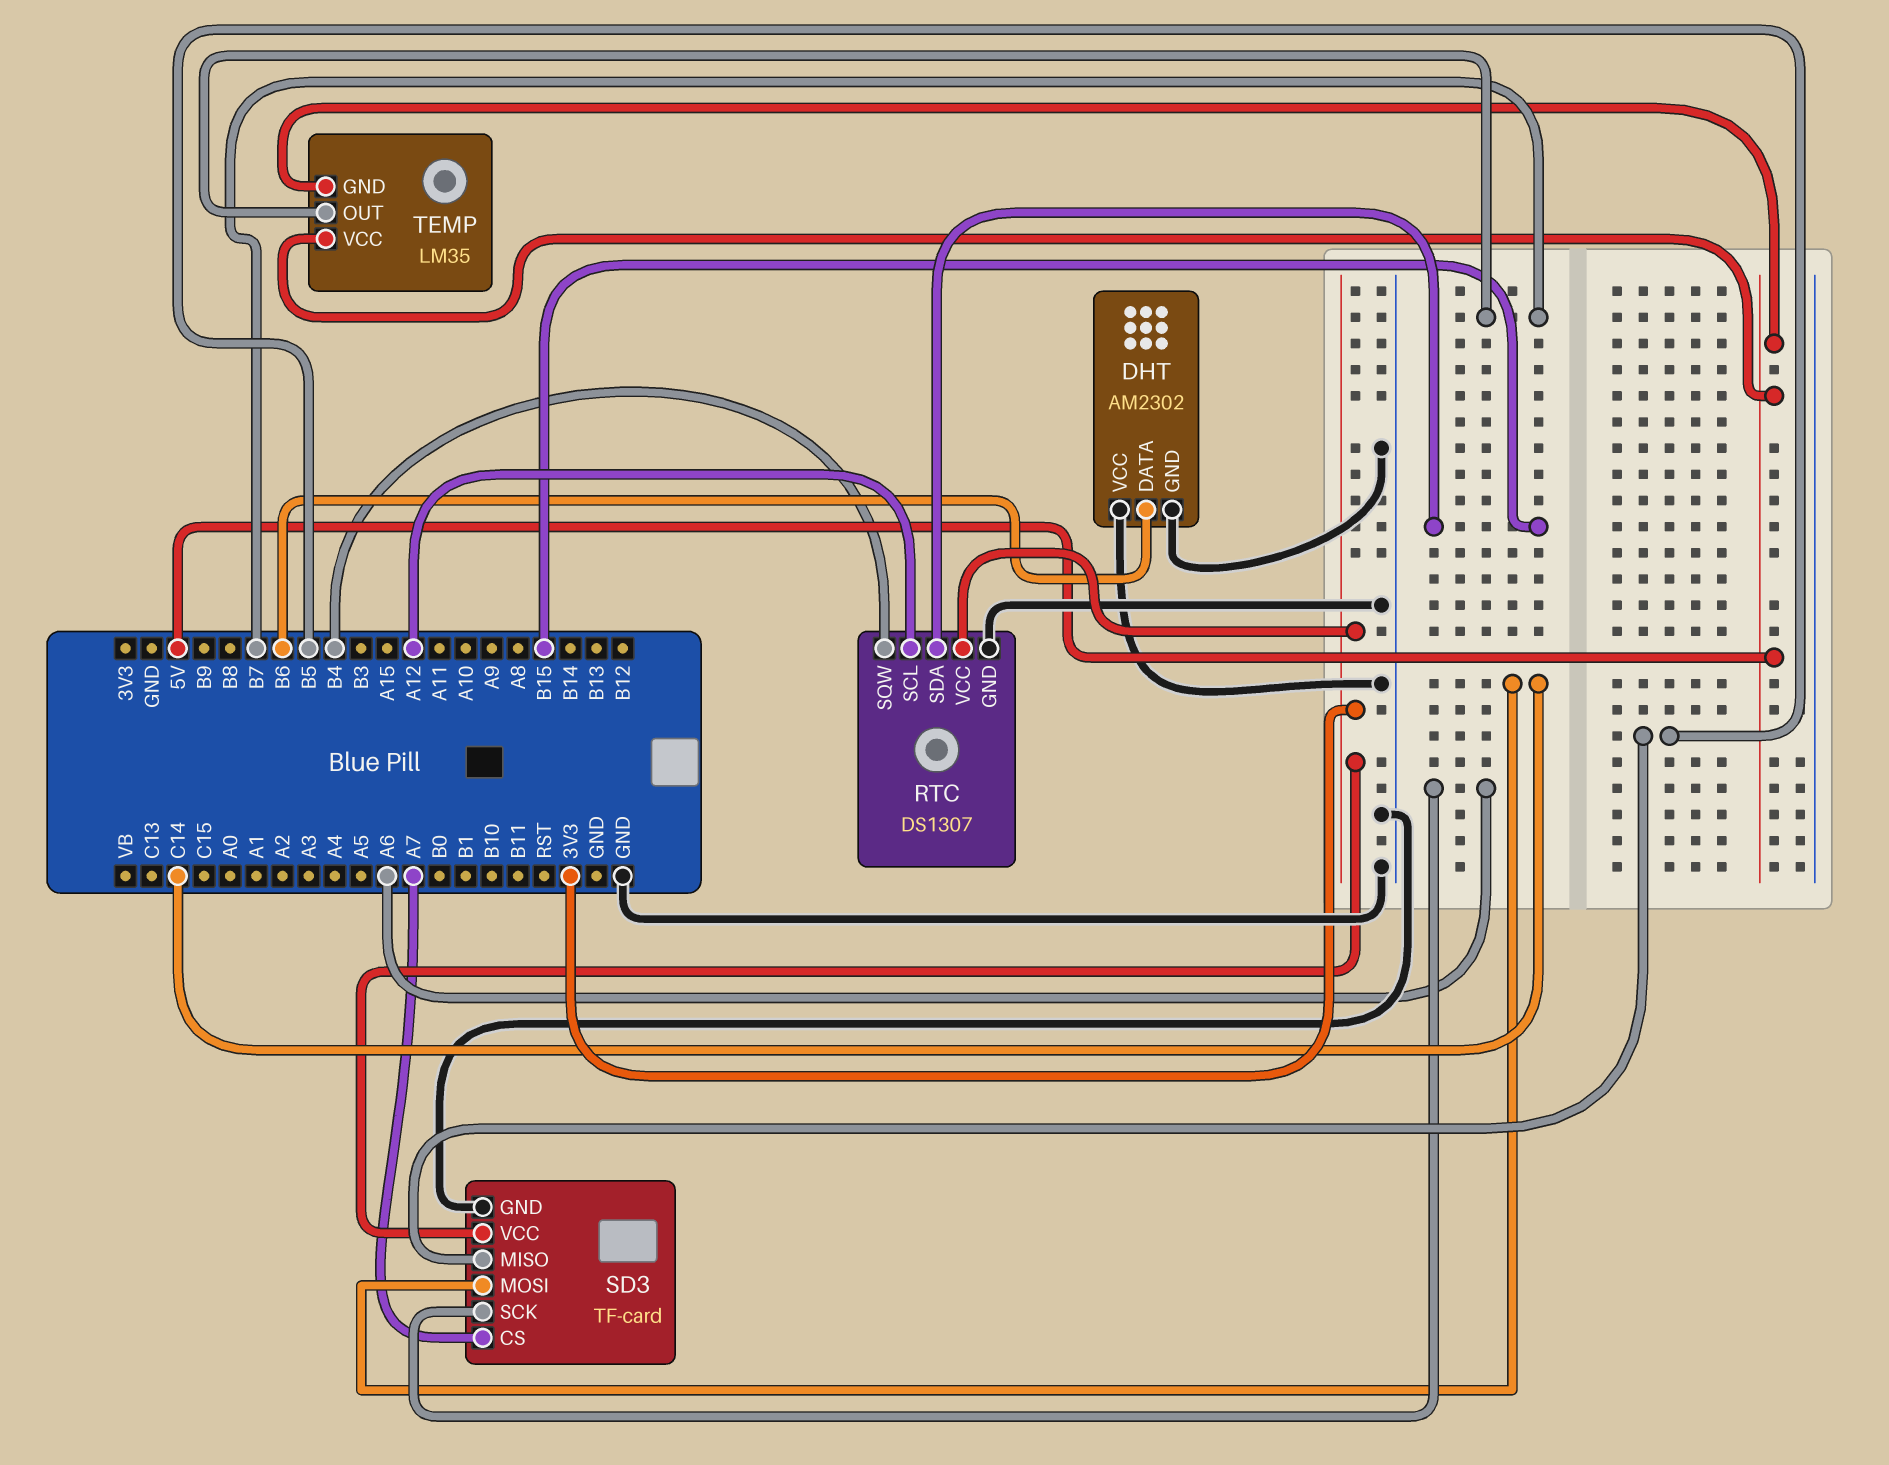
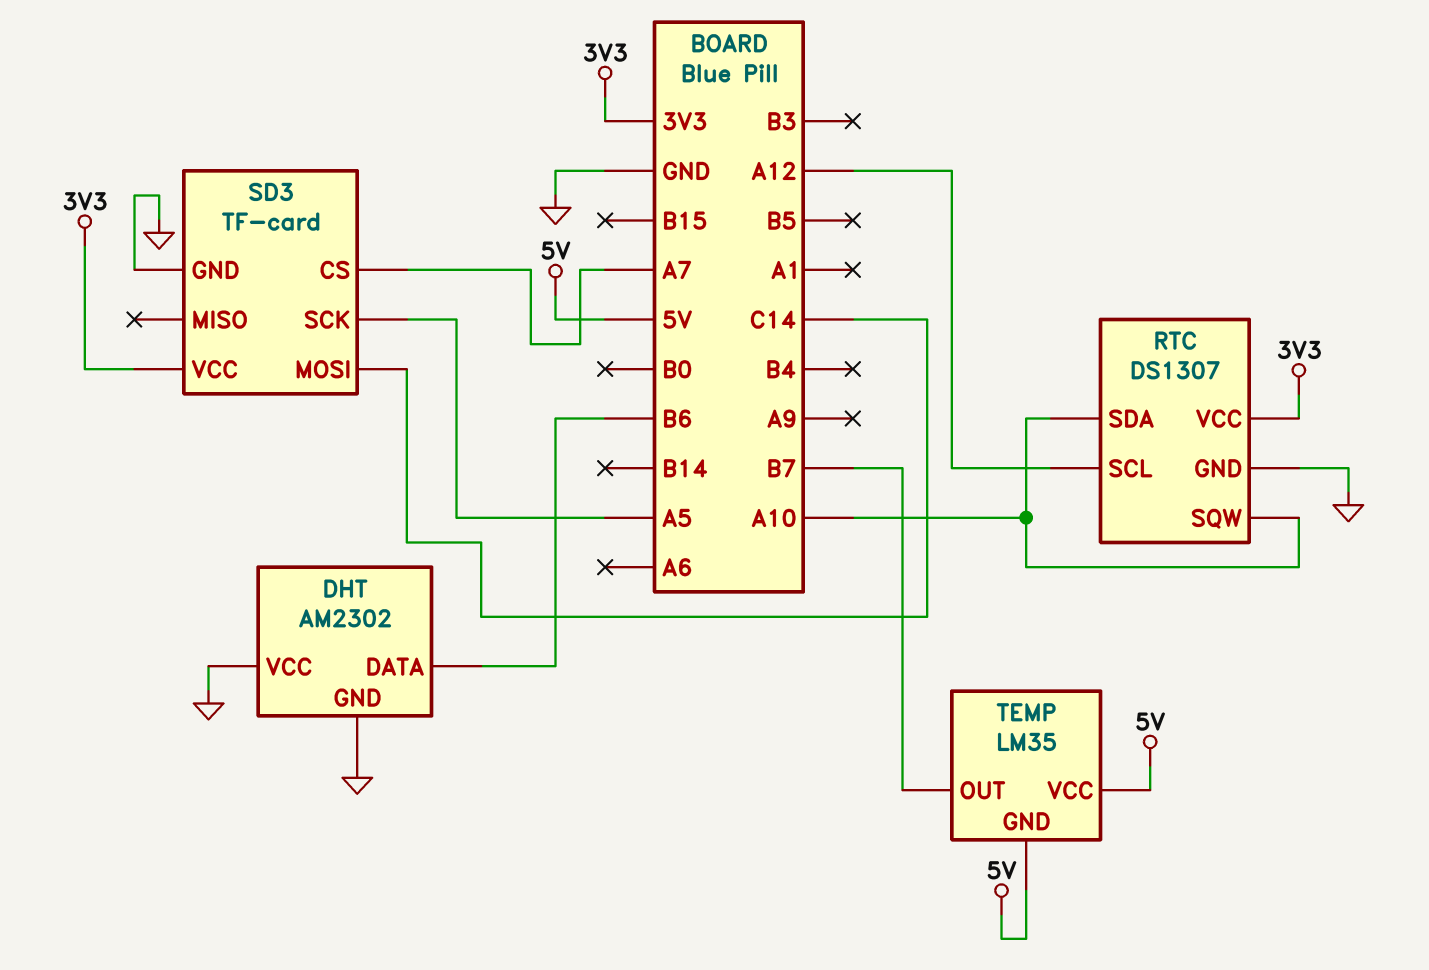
RTC pin SDA: B15 -> A10
RTC pin SQW: B4 -> A10
SD3 pin MISO: B5 -> none
SD3 pin SCK: A6 -> A5

